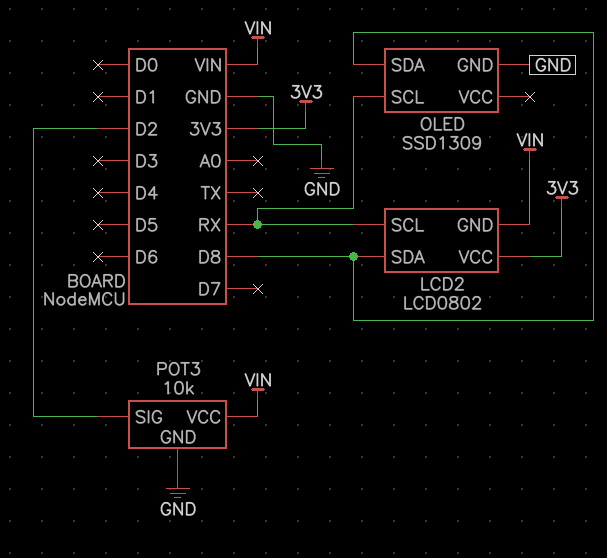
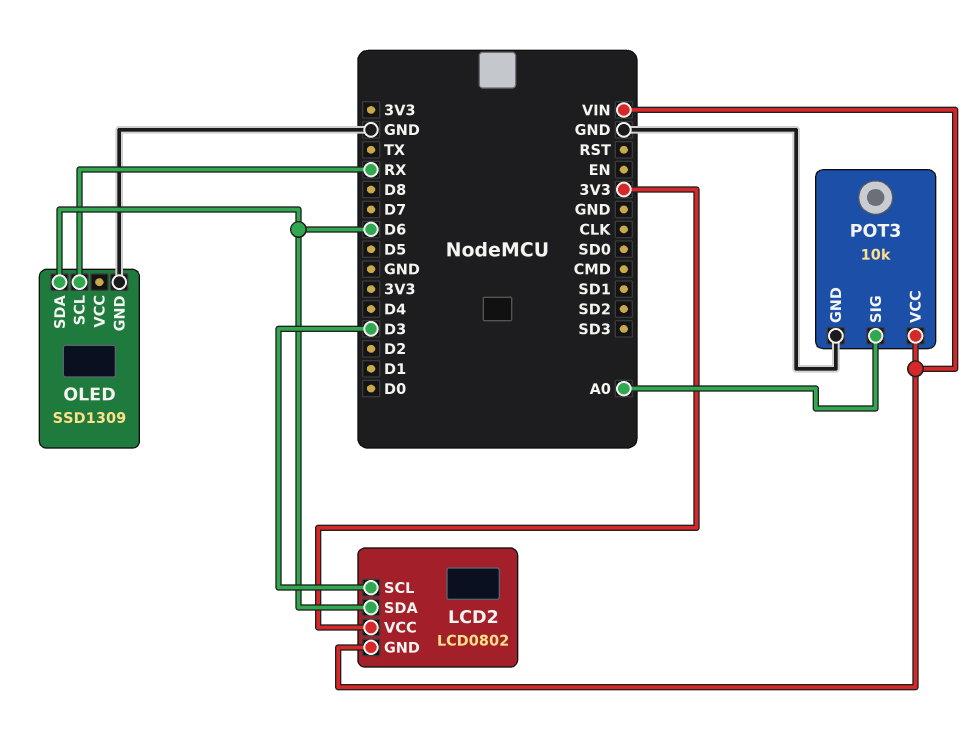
LCD2 pin SCL: RX -> D3
LCD2 pin SDA: D8 -> D6
OLED pin SDA: D8 -> D6
POT3 pin SIG: D2 -> A0

